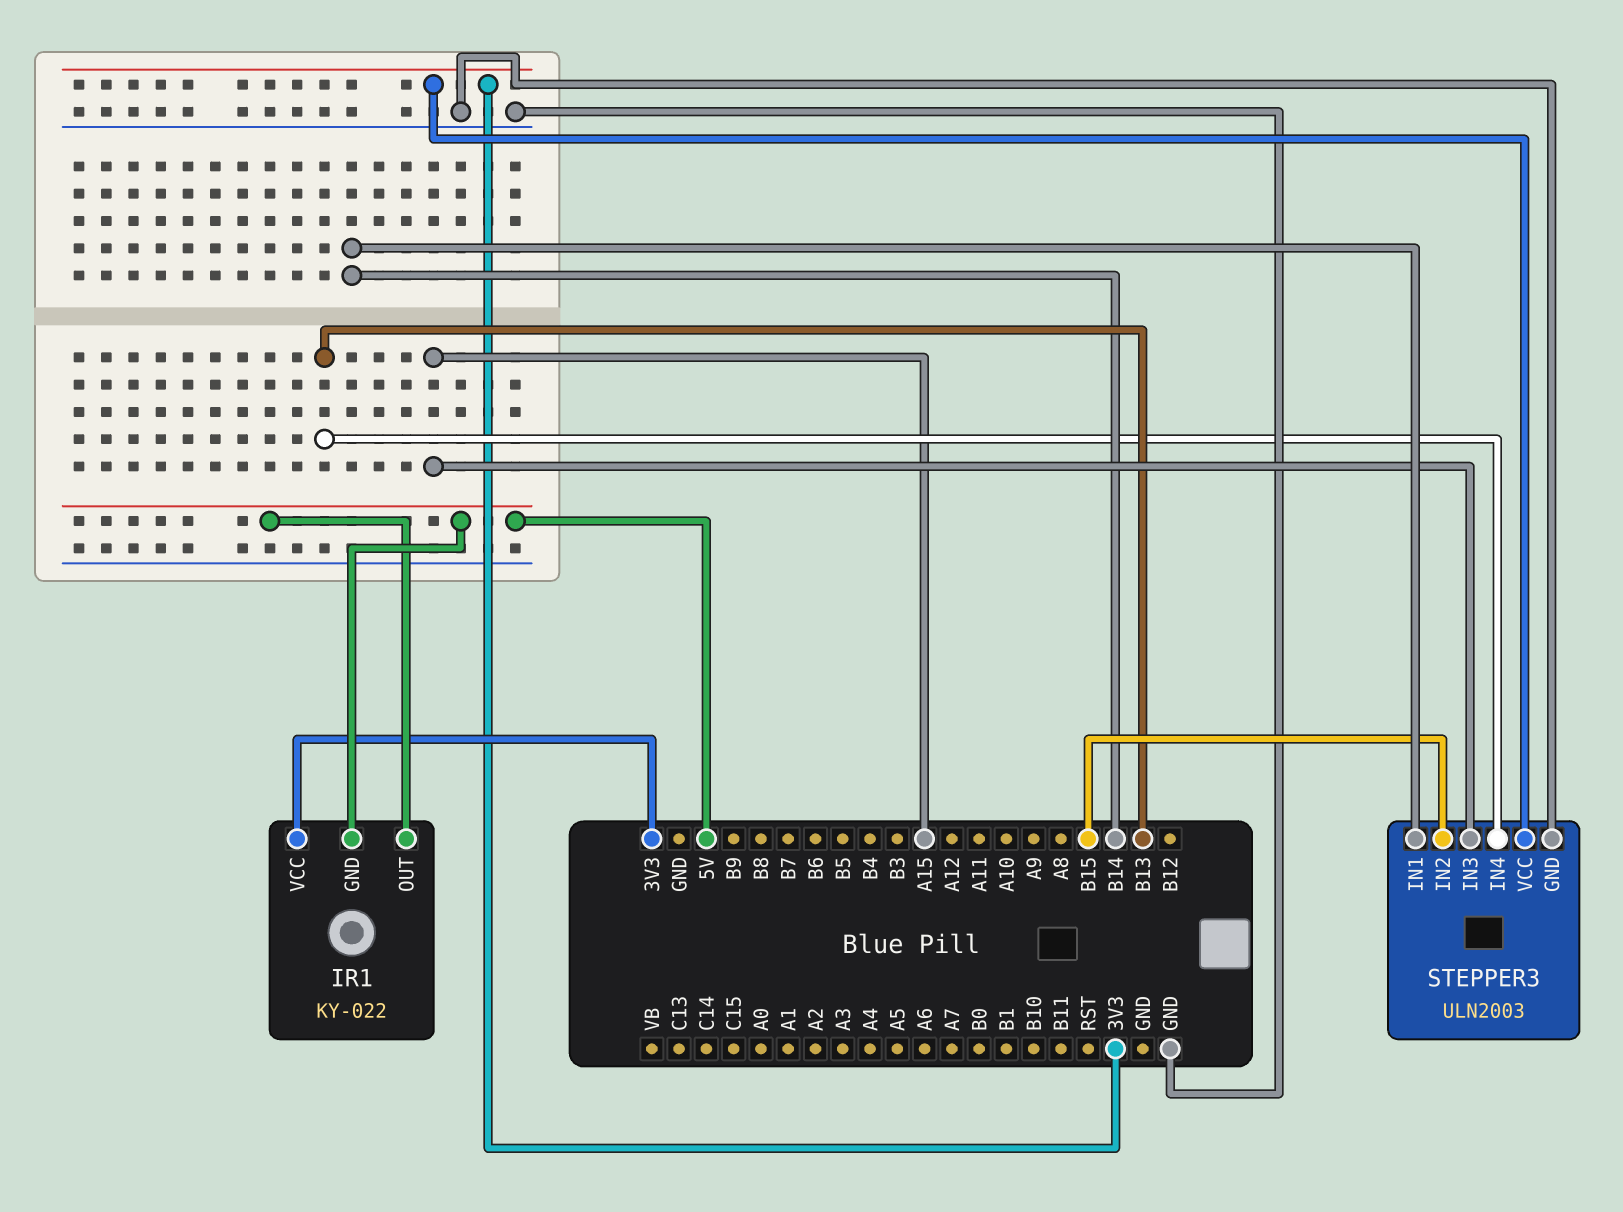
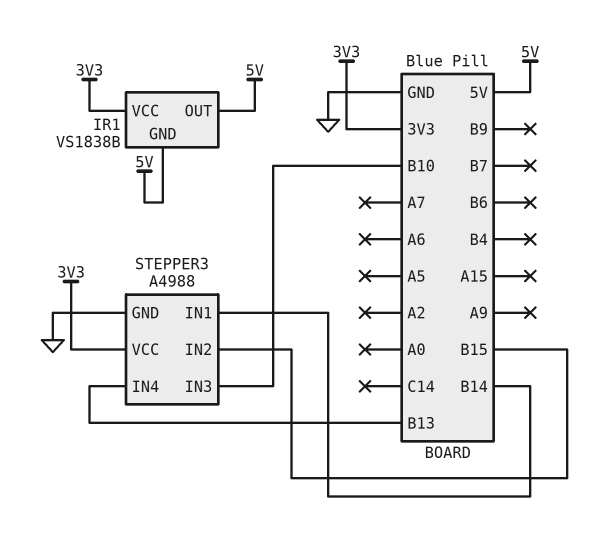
IR1: KY-022 -> VS1838B
STEPPER3: ULN2003 -> A4988
STEPPER3 pin IN3: A15 -> B10

